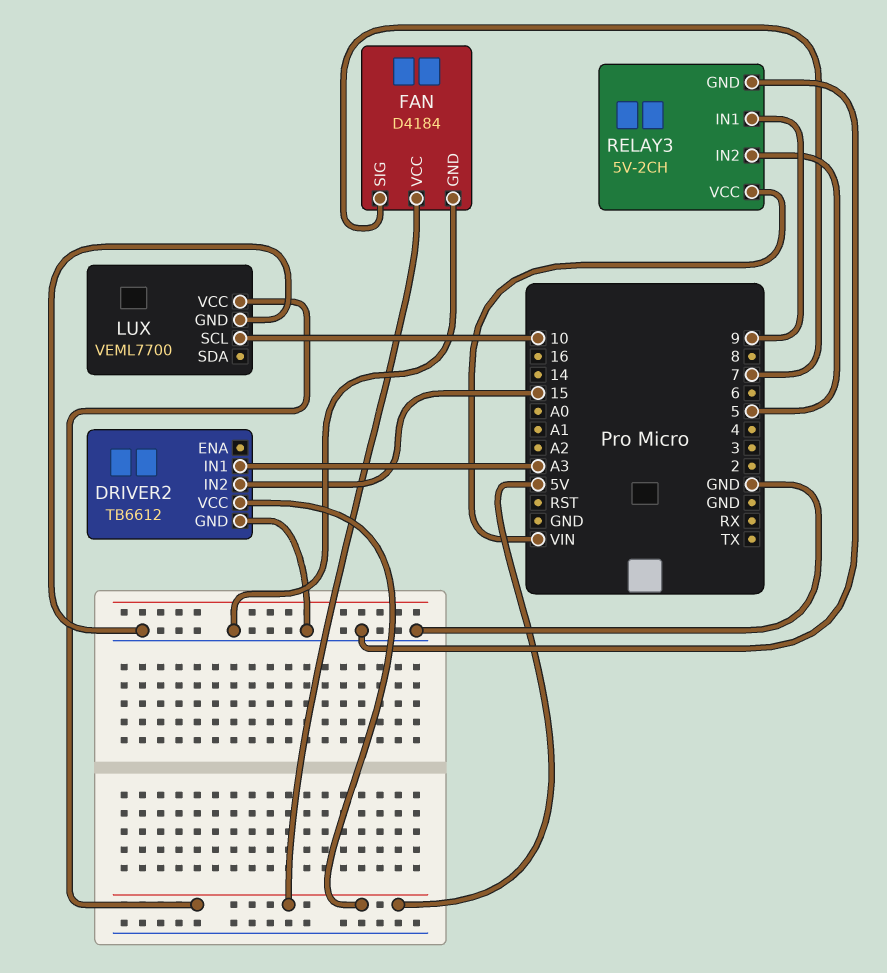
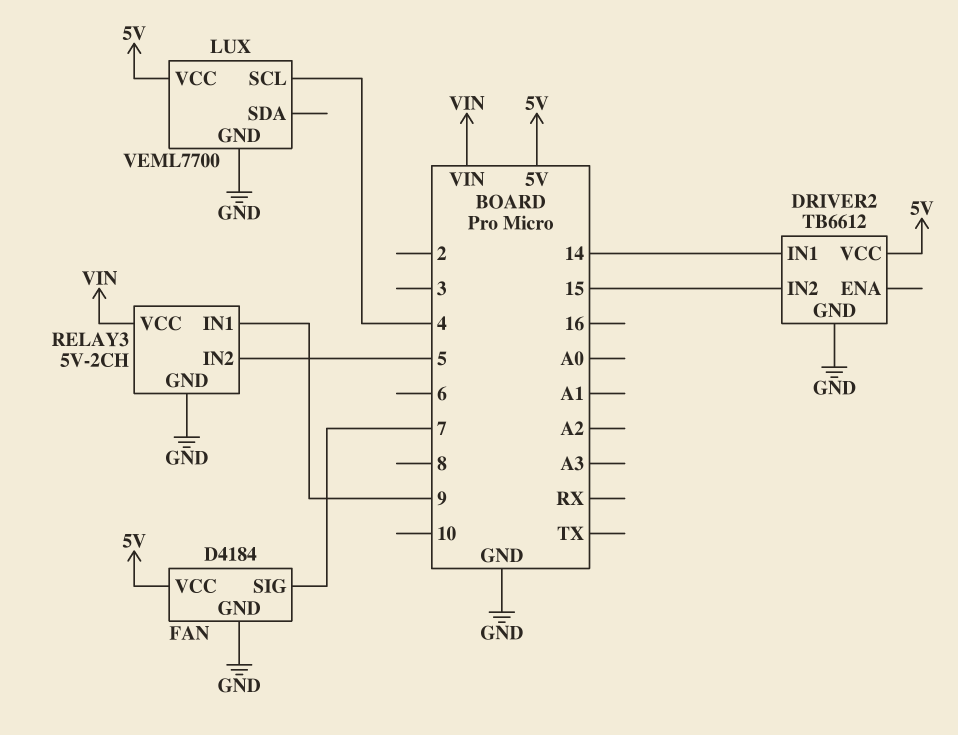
DRIVER2 pin IN1: A3 -> 14
LUX pin SCL: 10 -> 4

